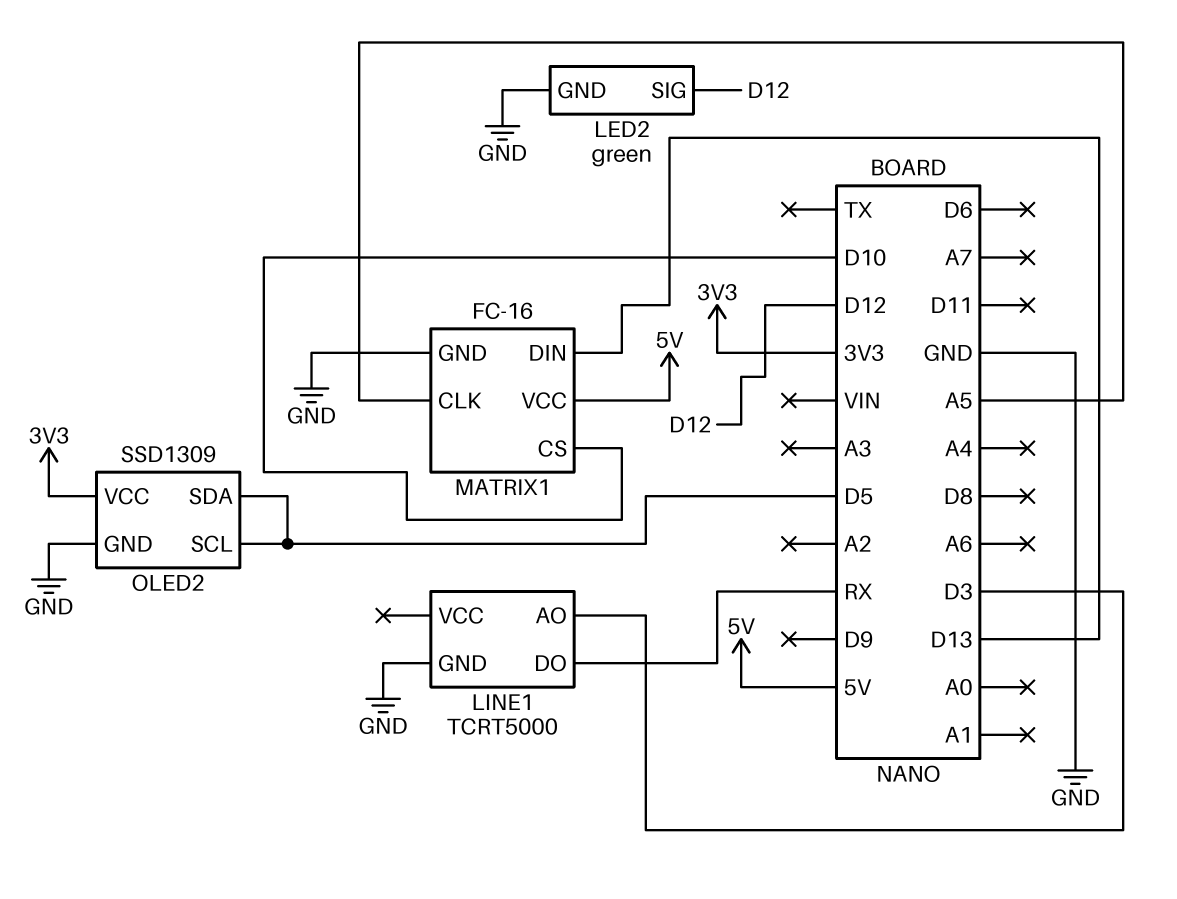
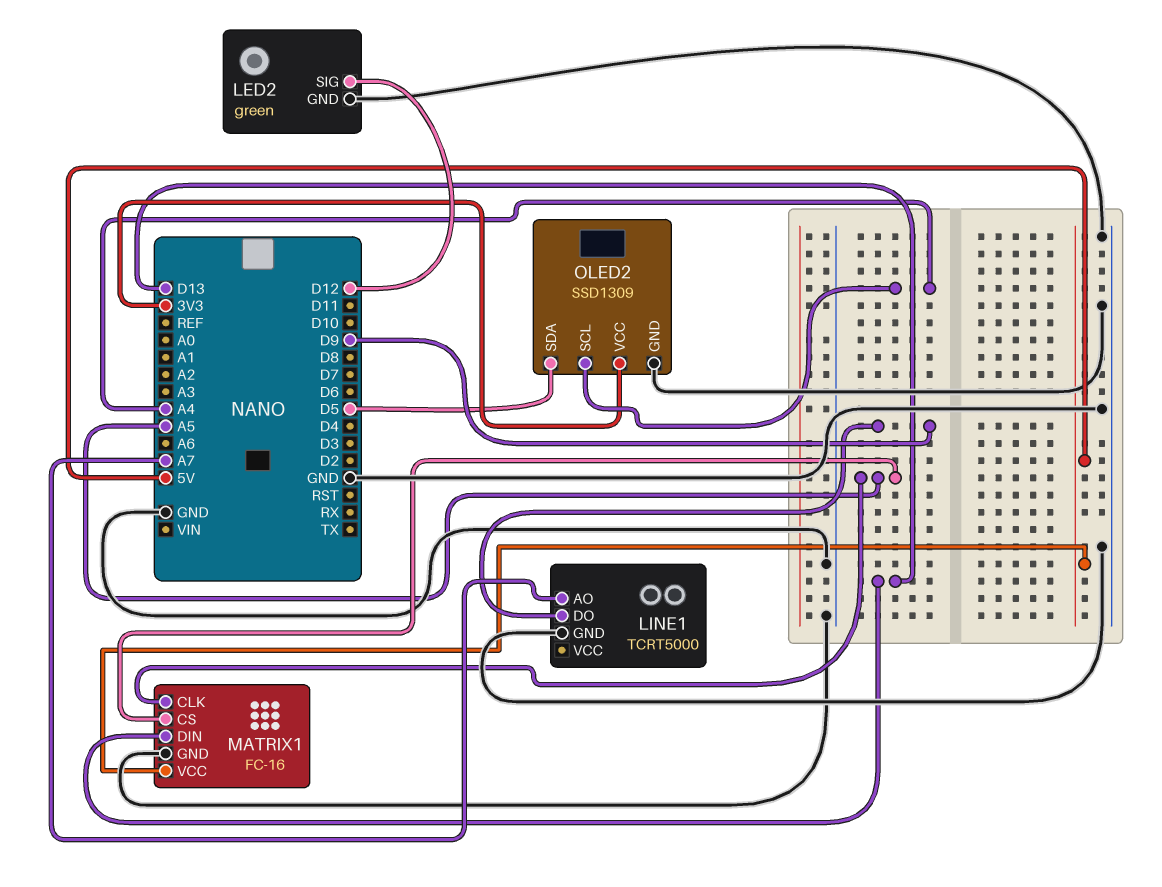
LINE1 pin AO: D3 -> A7
LINE1 pin DO: RX -> D9
MATRIX1 pin CS: D10 -> A5
OLED2 pin SCL: D5 -> A4

